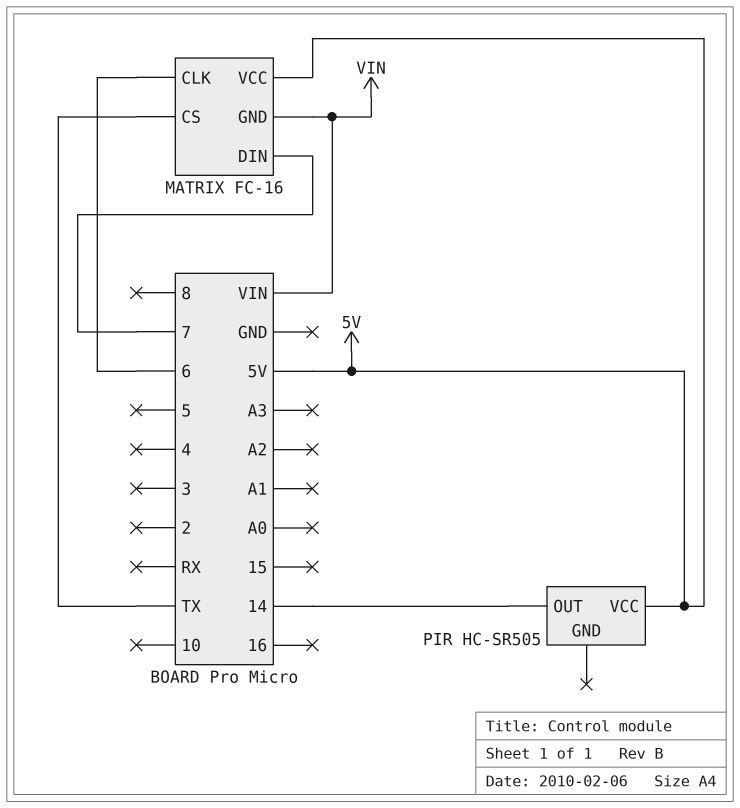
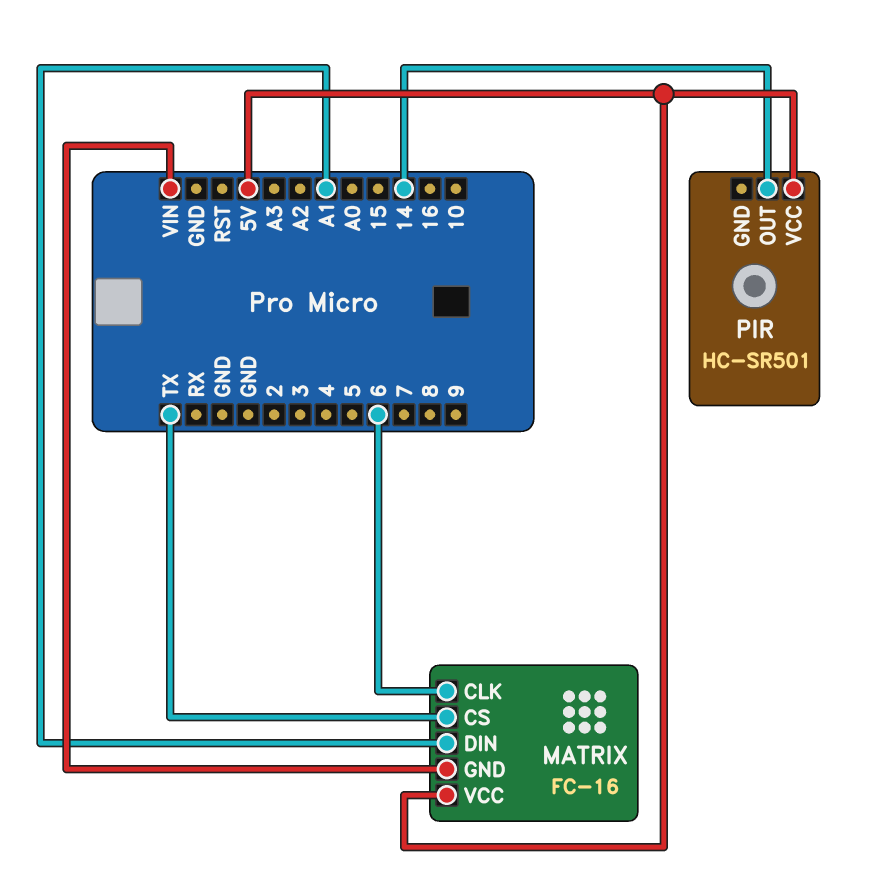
MATRIX pin DIN: 7 -> A1
PIR: HC-SR505 -> HC-SR501

